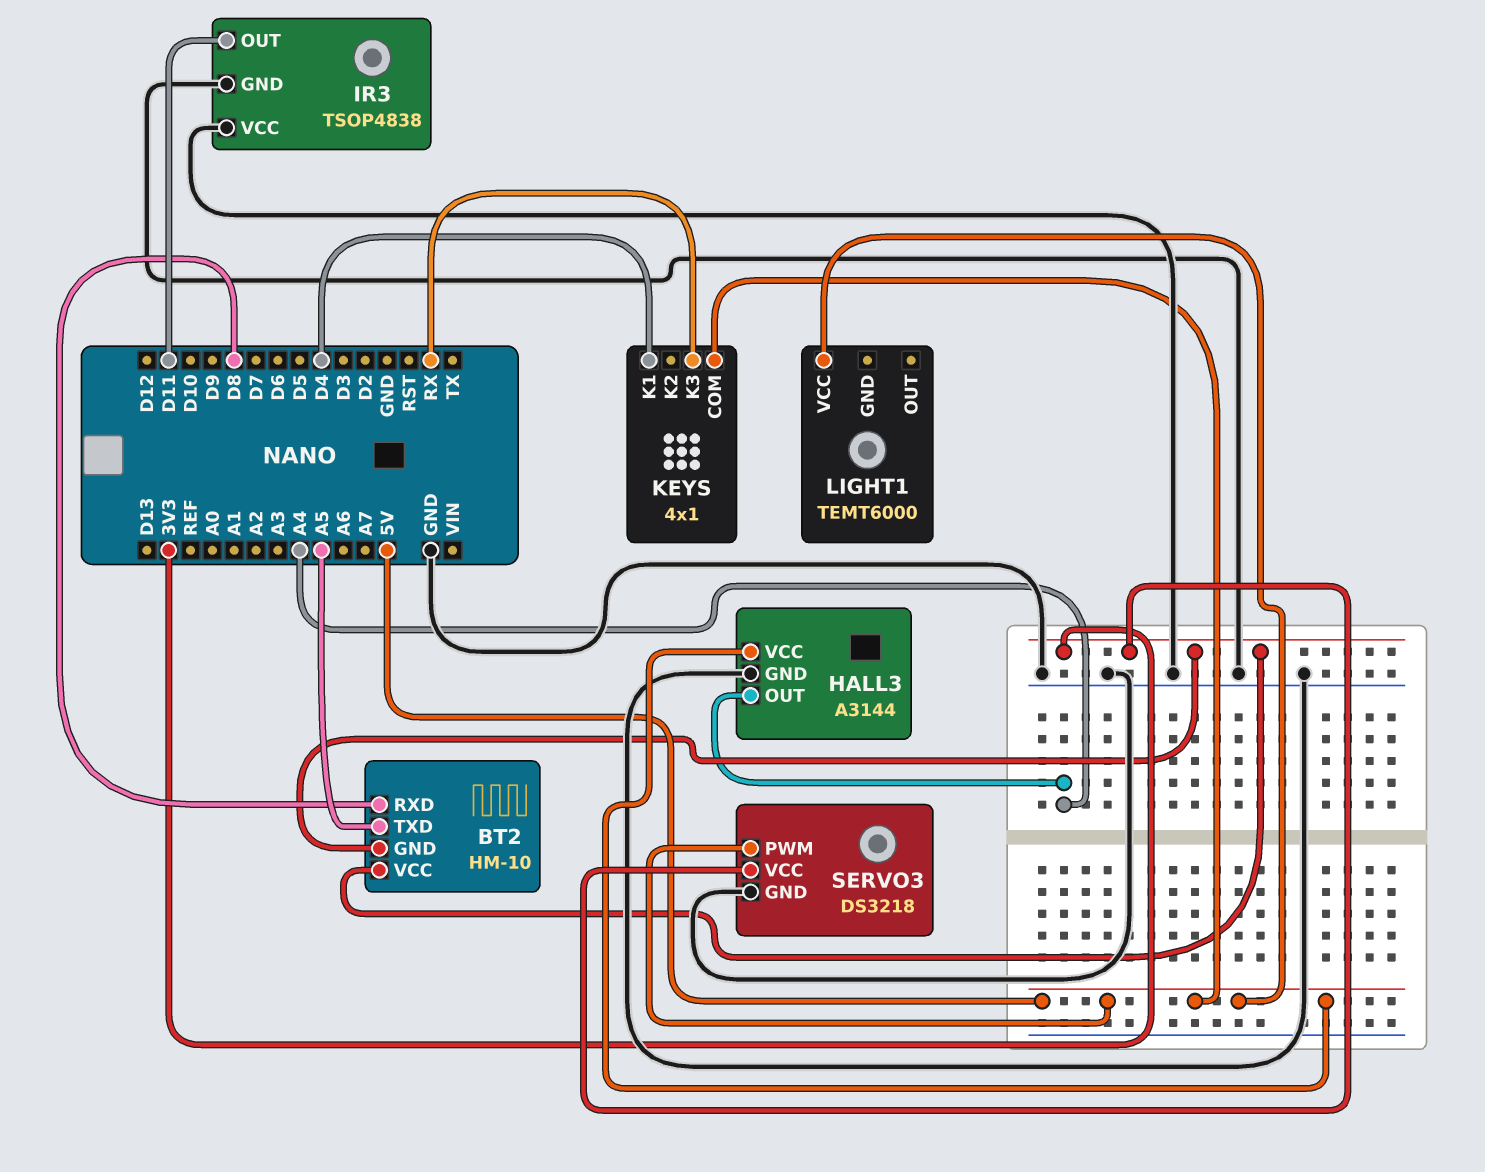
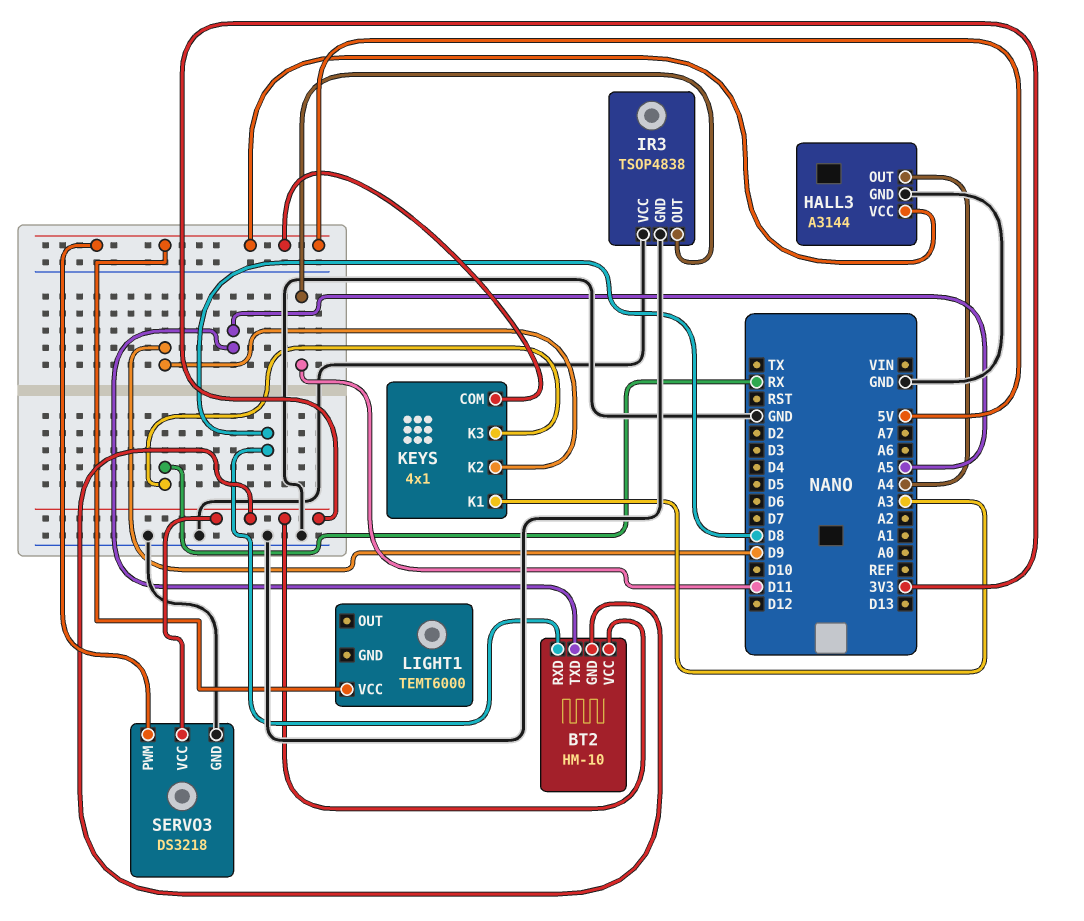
KEYS pin K1: D4 -> A3
KEYS pin K2: none -> D9

